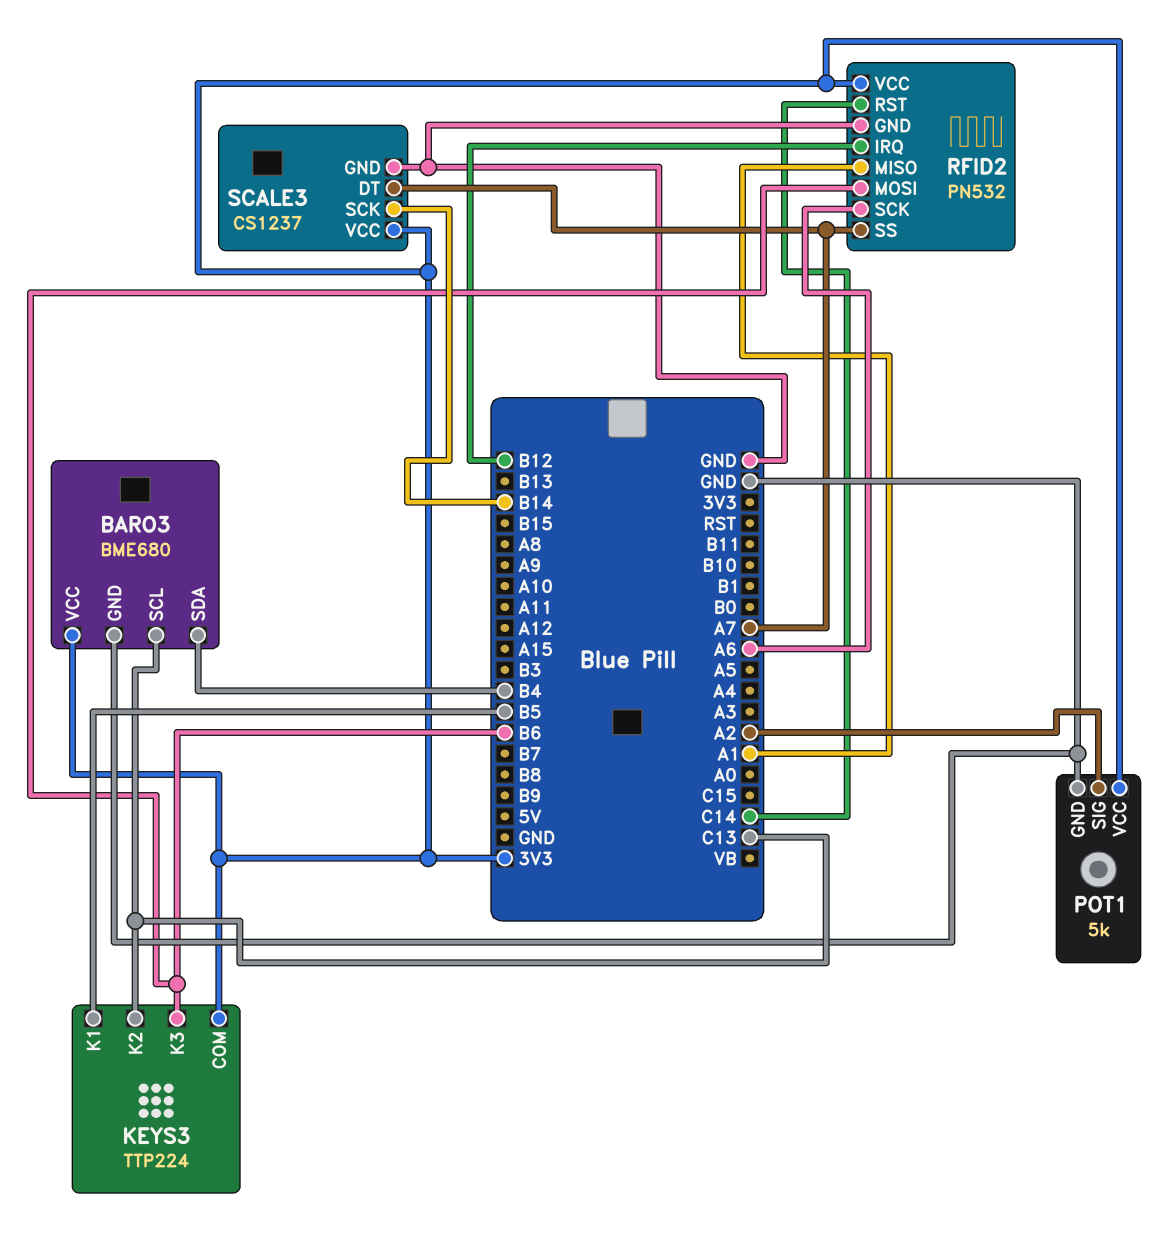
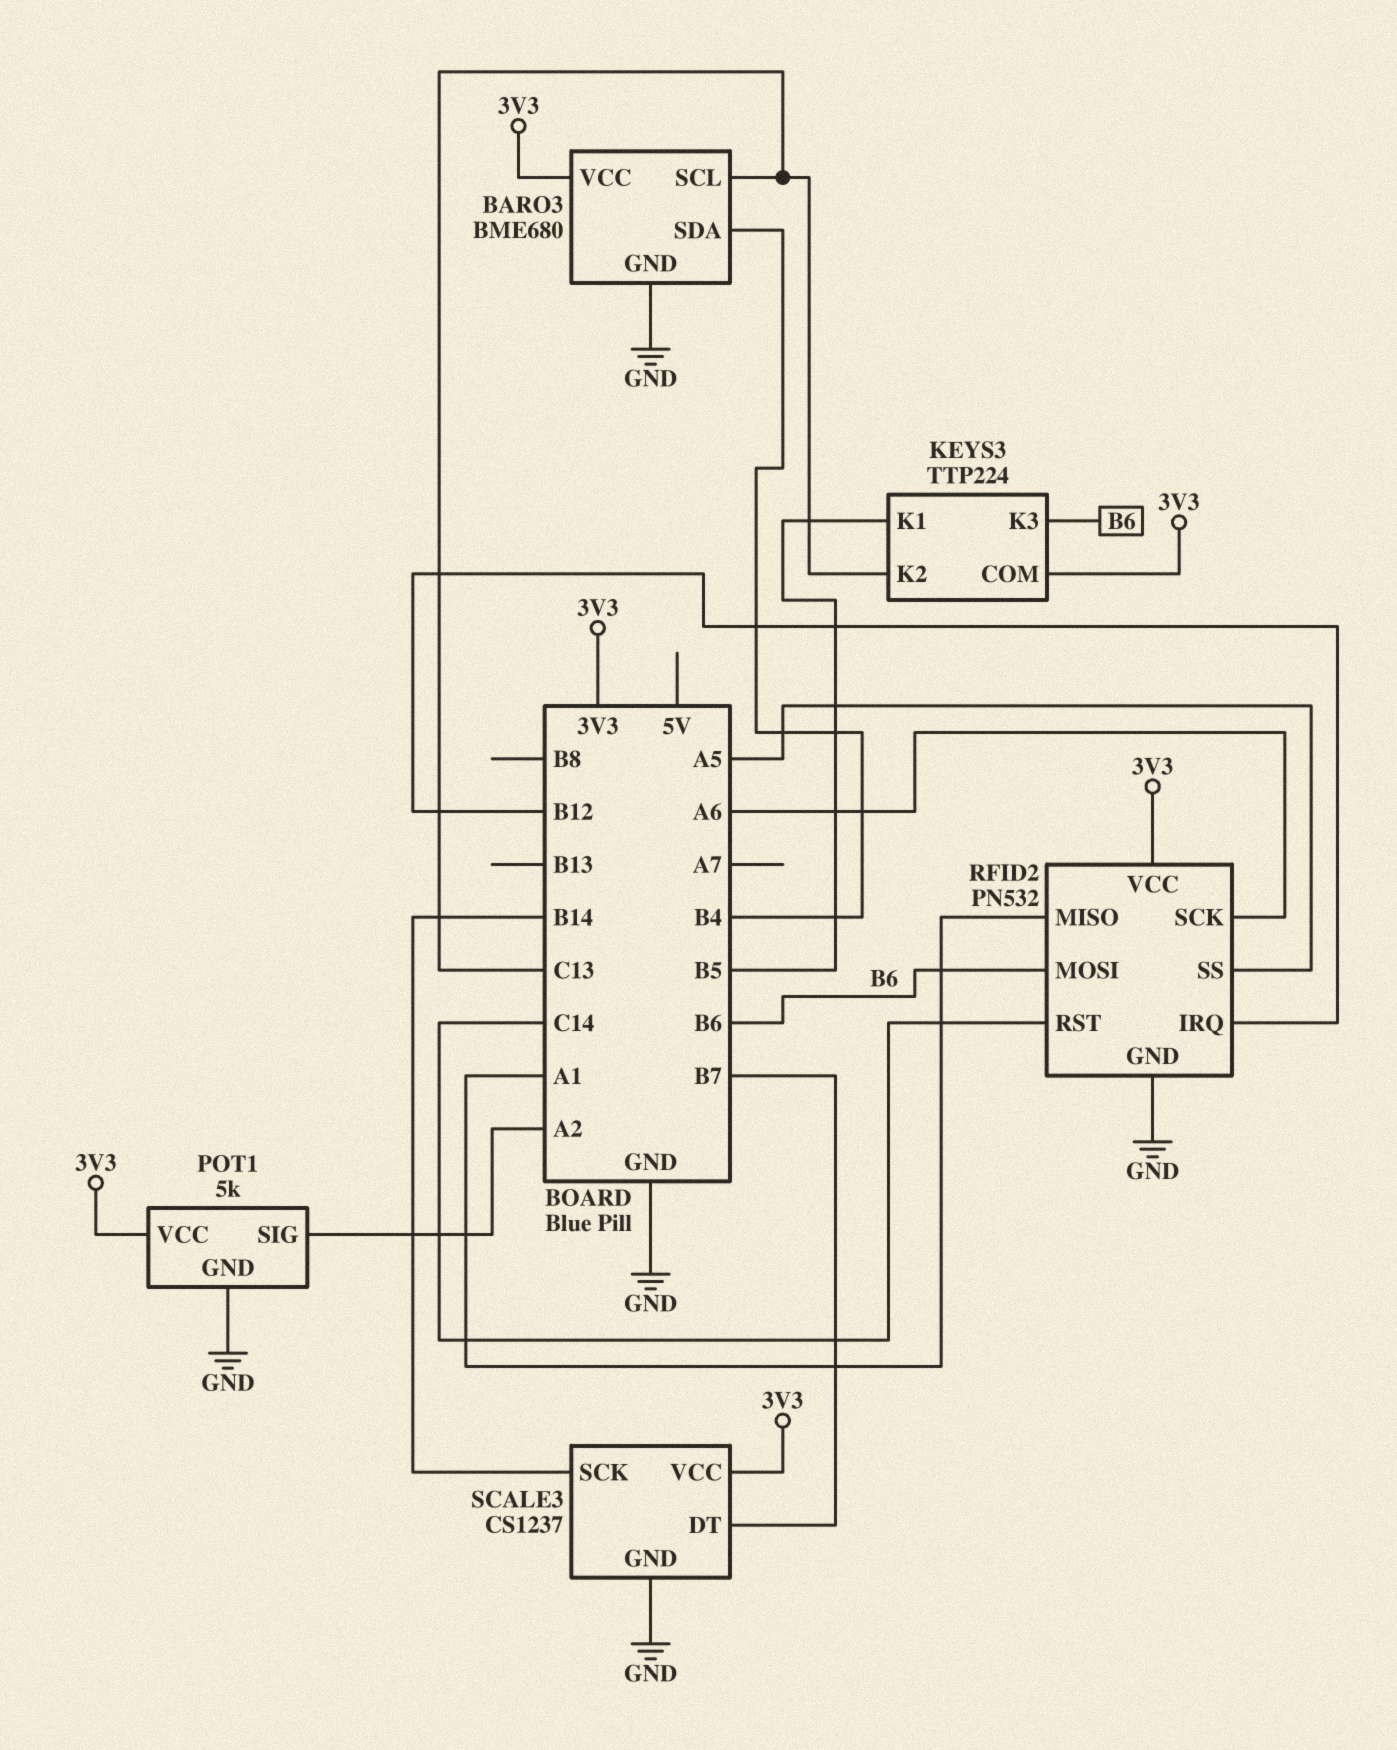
RFID2 pin SS: A7 -> A5
SCALE3 pin DT: A7 -> B7

